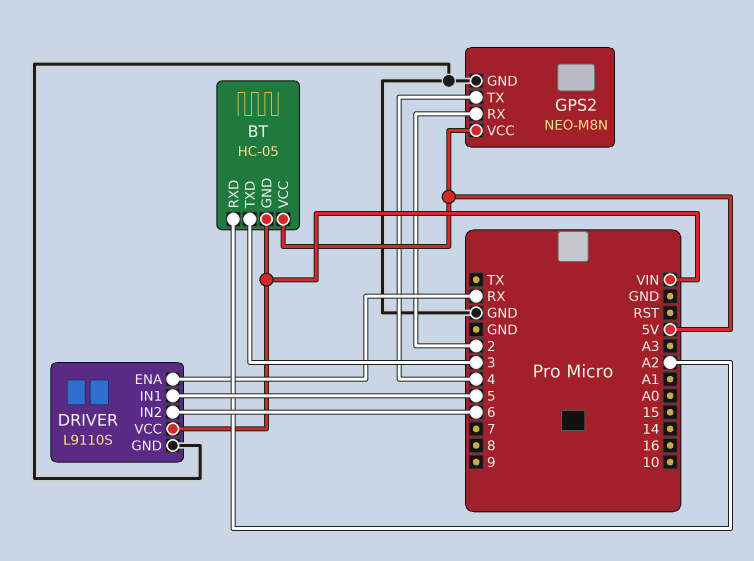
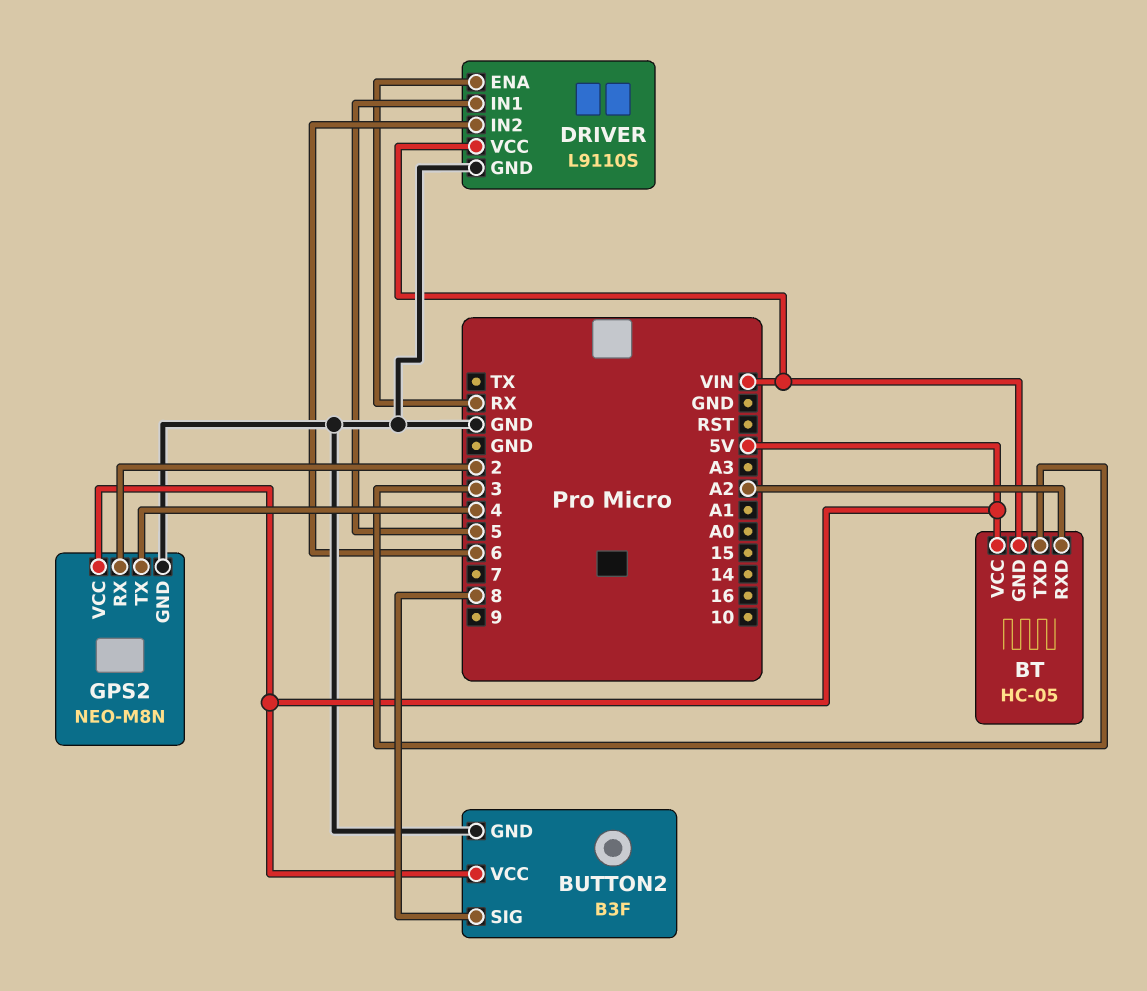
BUTTON2: none -> B3F
BUTTON2 pin GND: none -> GND
BUTTON2 pin SIG: none -> 8
BUTTON2 pin VCC: none -> 5V

